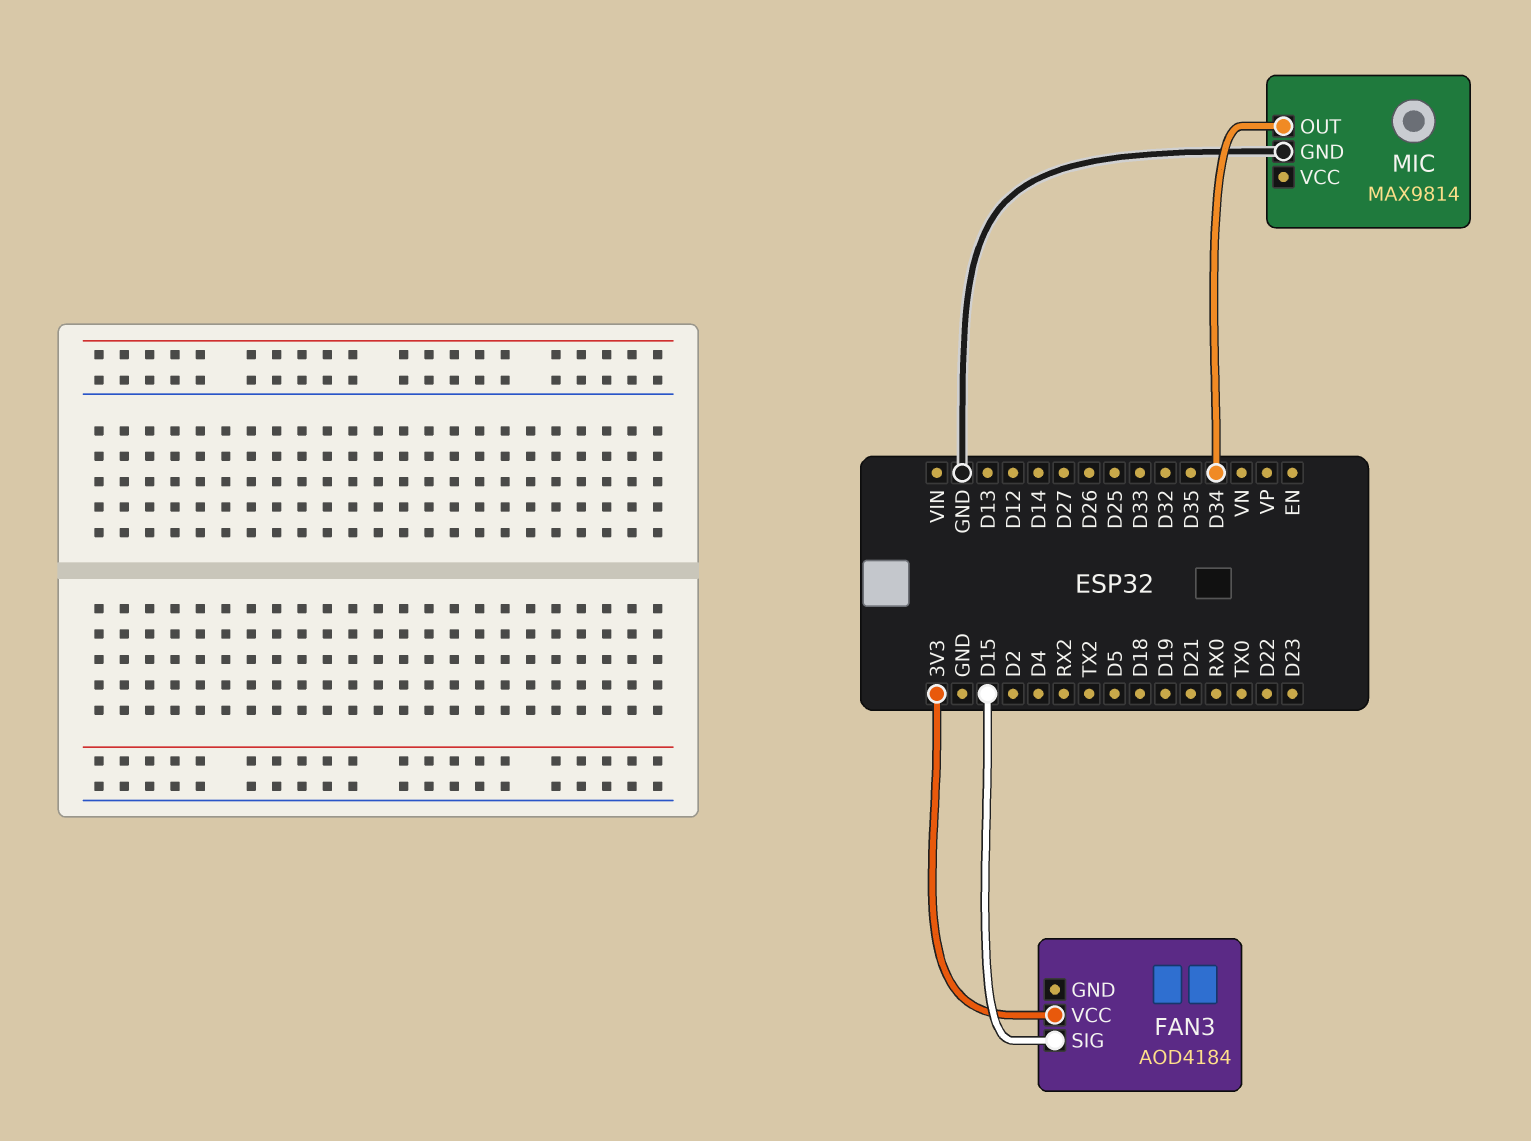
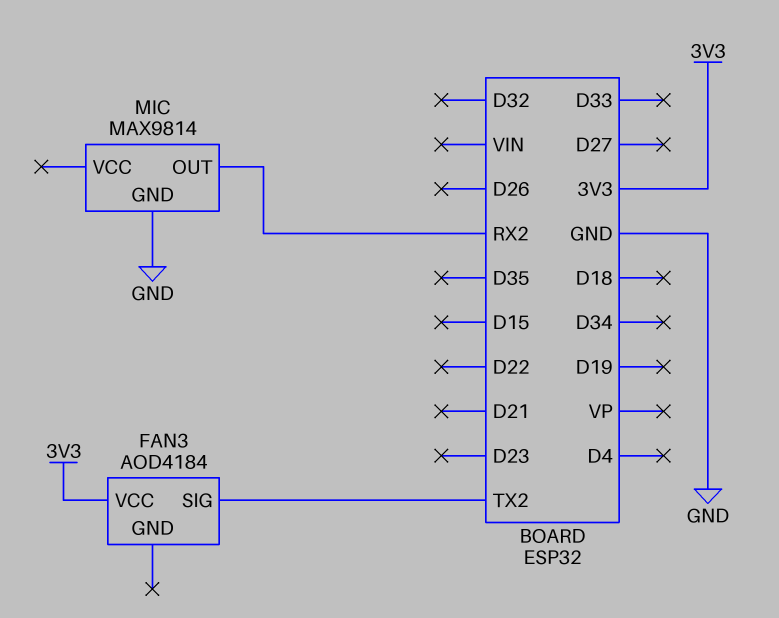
FAN3 pin SIG: D15 -> TX2
MIC pin OUT: D34 -> RX2

